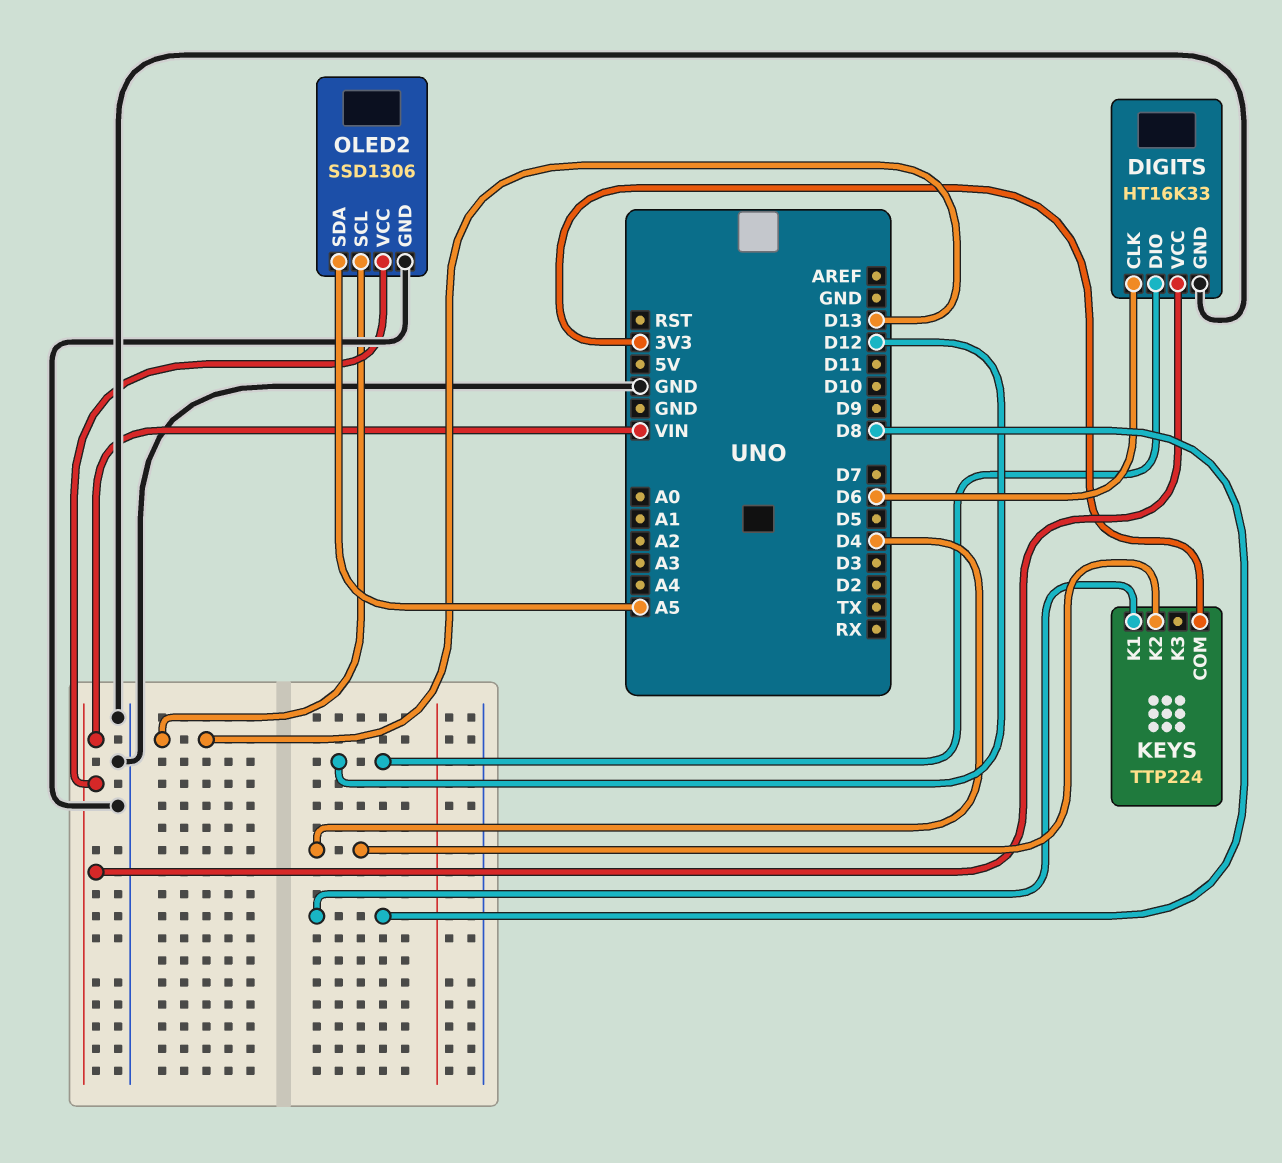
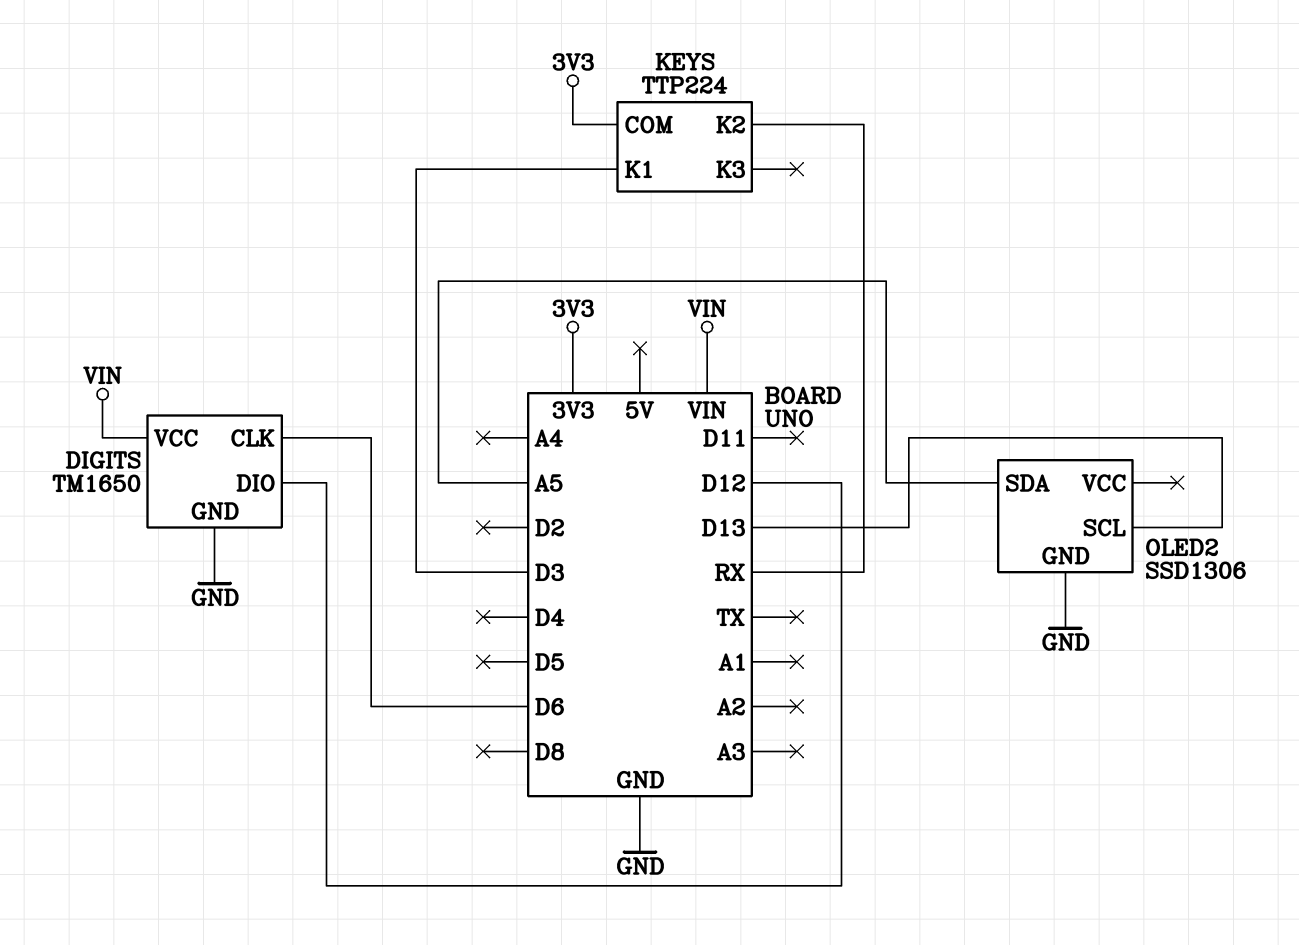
DIGITS: HT16K33 -> TM1650
KEYS pin K1: D8 -> D3
KEYS pin K2: D4 -> RX
OLED2 pin VCC: VIN -> none

